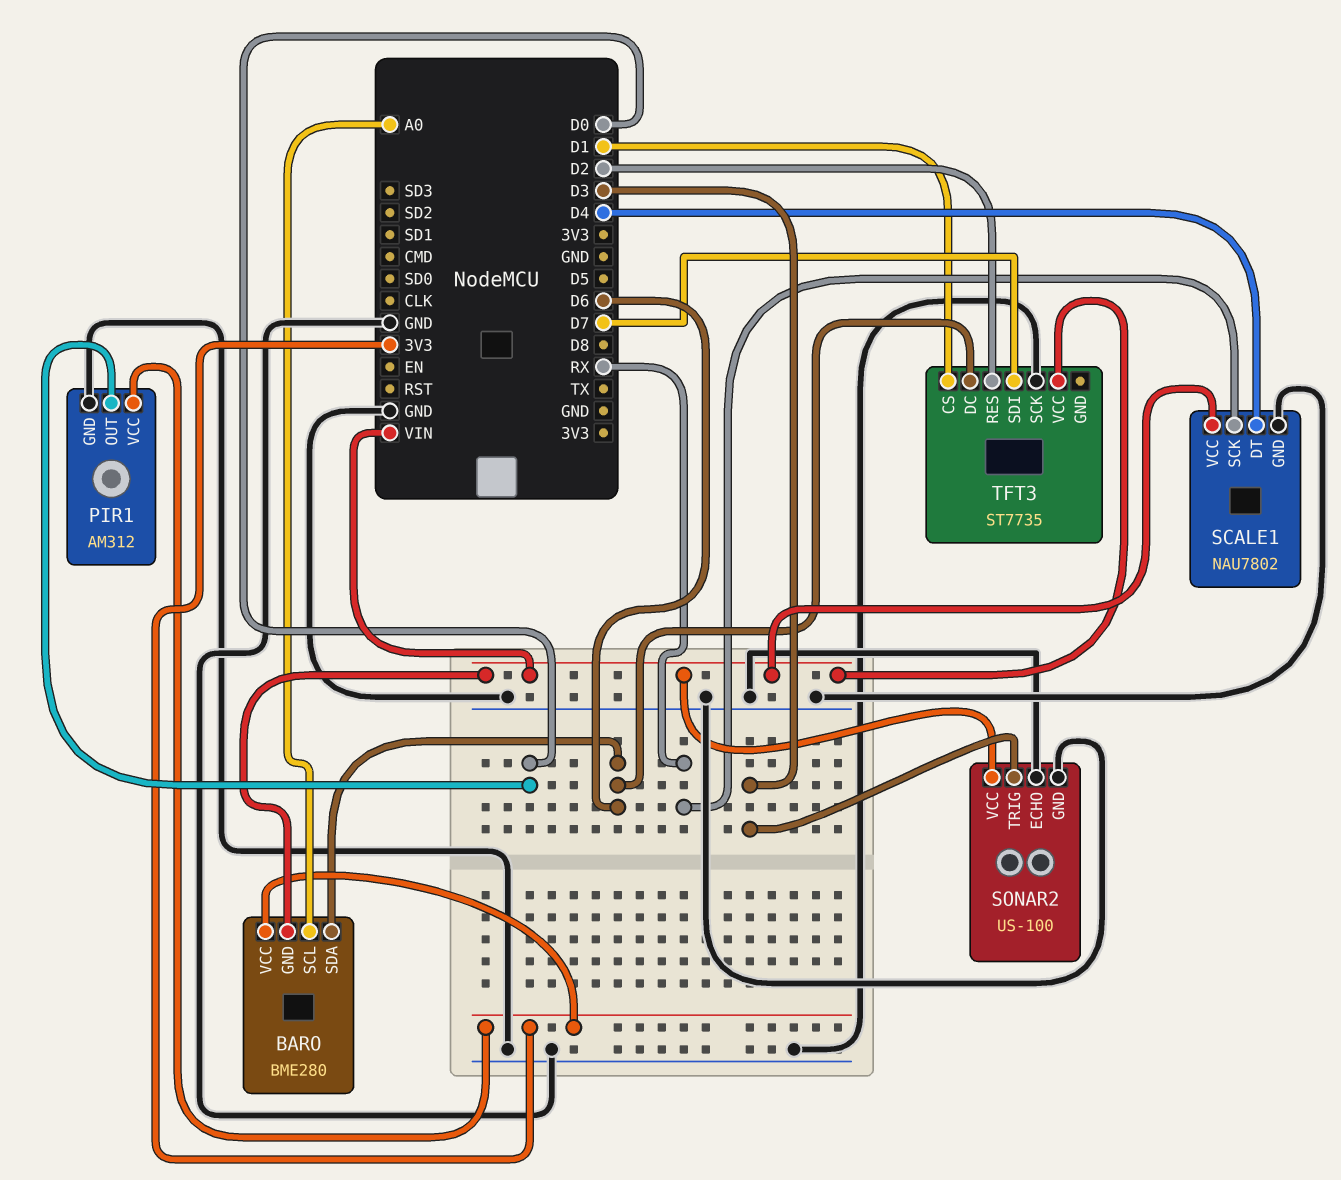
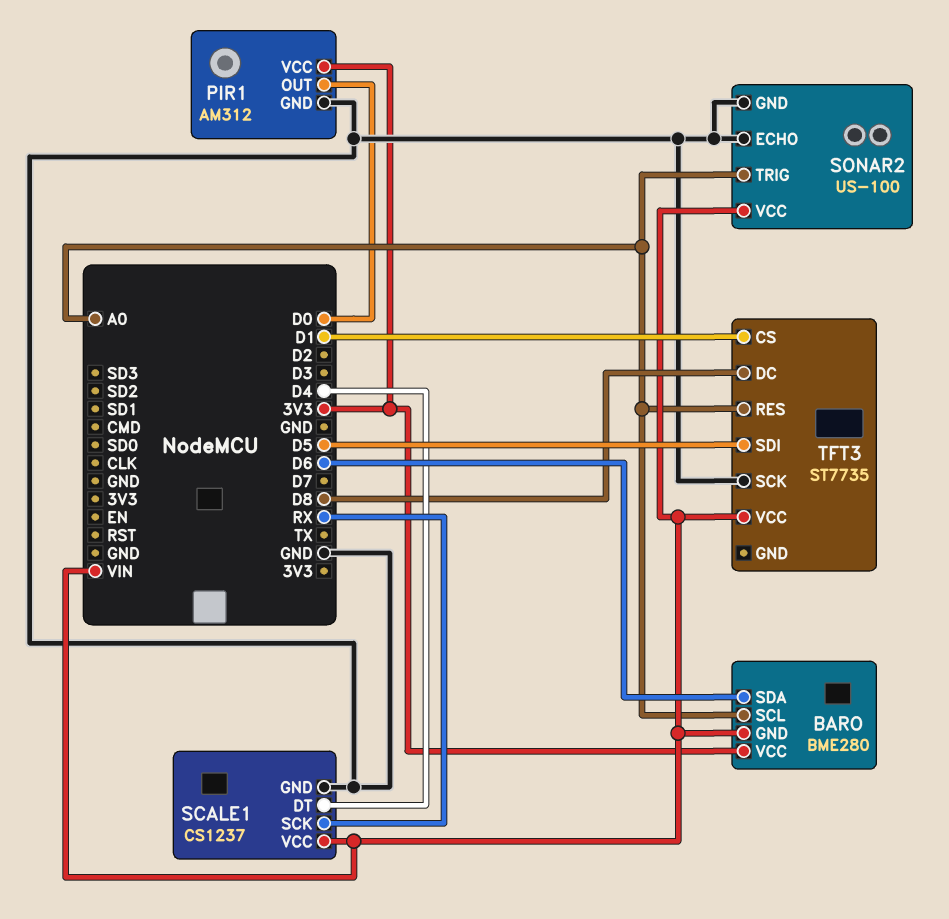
SCALE1: NAU7802 -> CS1237
SONAR2 pin TRIG: D3 -> A0
TFT3 pin DC: D6 -> D8
TFT3 pin RES: D2 -> A0
TFT3 pin SDI: D7 -> D5

